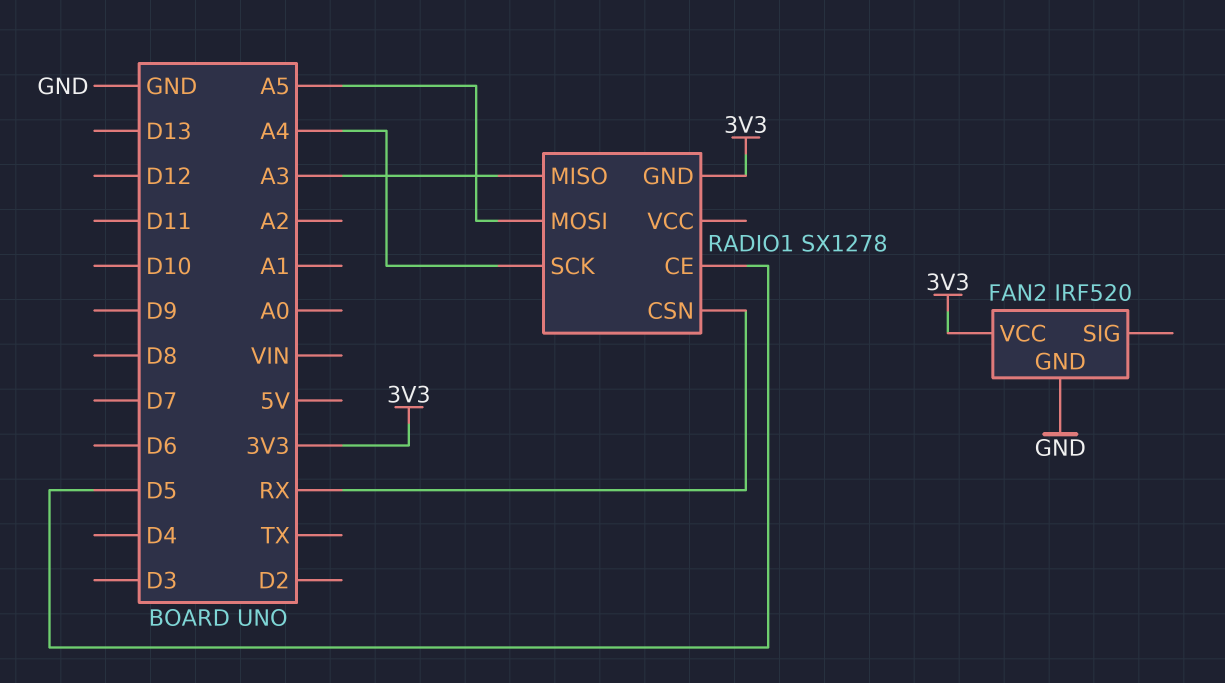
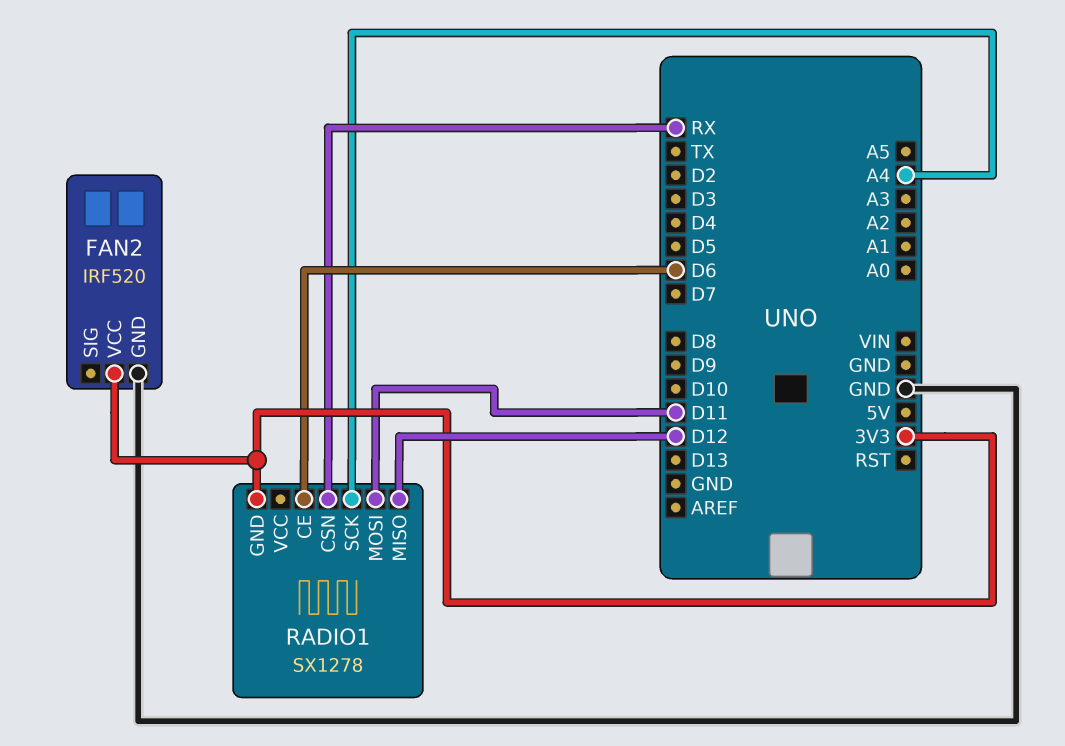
RADIO1 pin CE: D5 -> D6
RADIO1 pin MISO: A3 -> D12
RADIO1 pin MOSI: A5 -> D11

